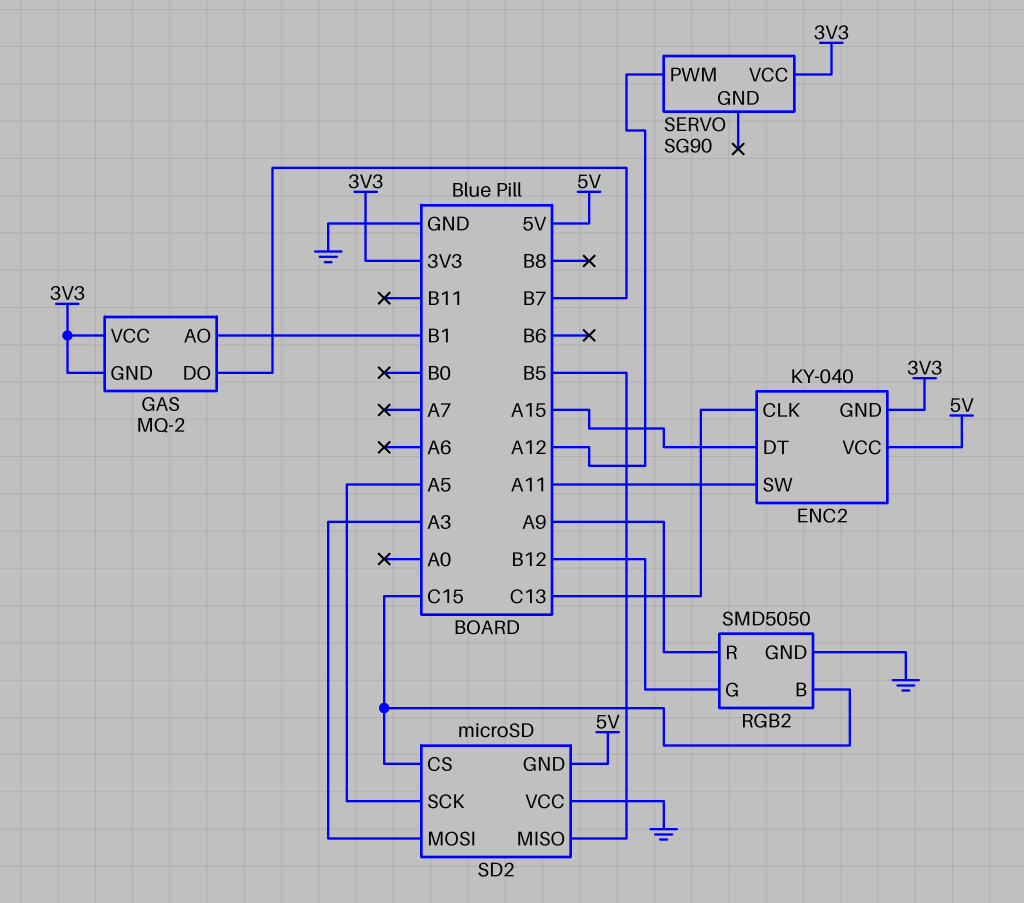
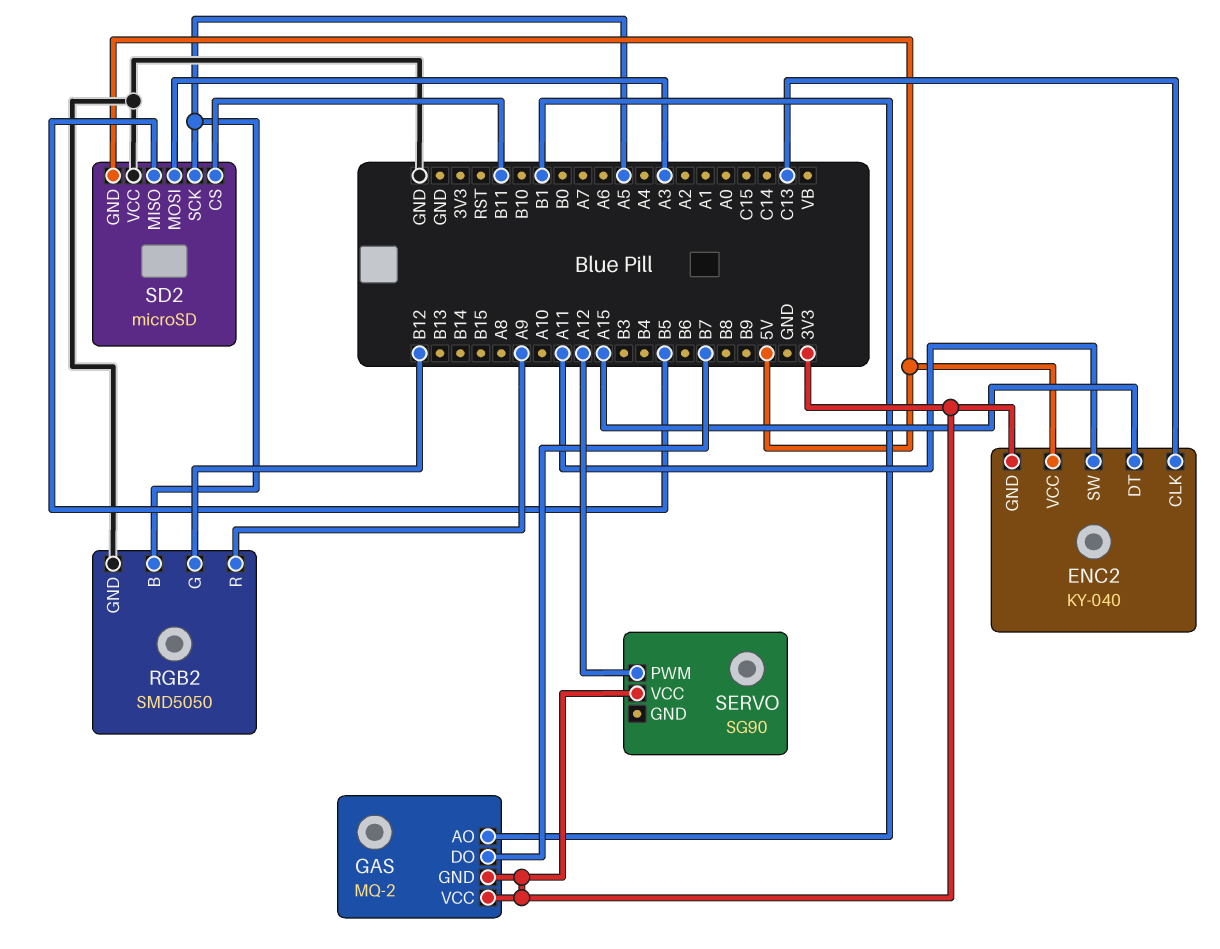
RGB2 pin B: C15 -> A5
SD2 pin CS: C15 -> B11

